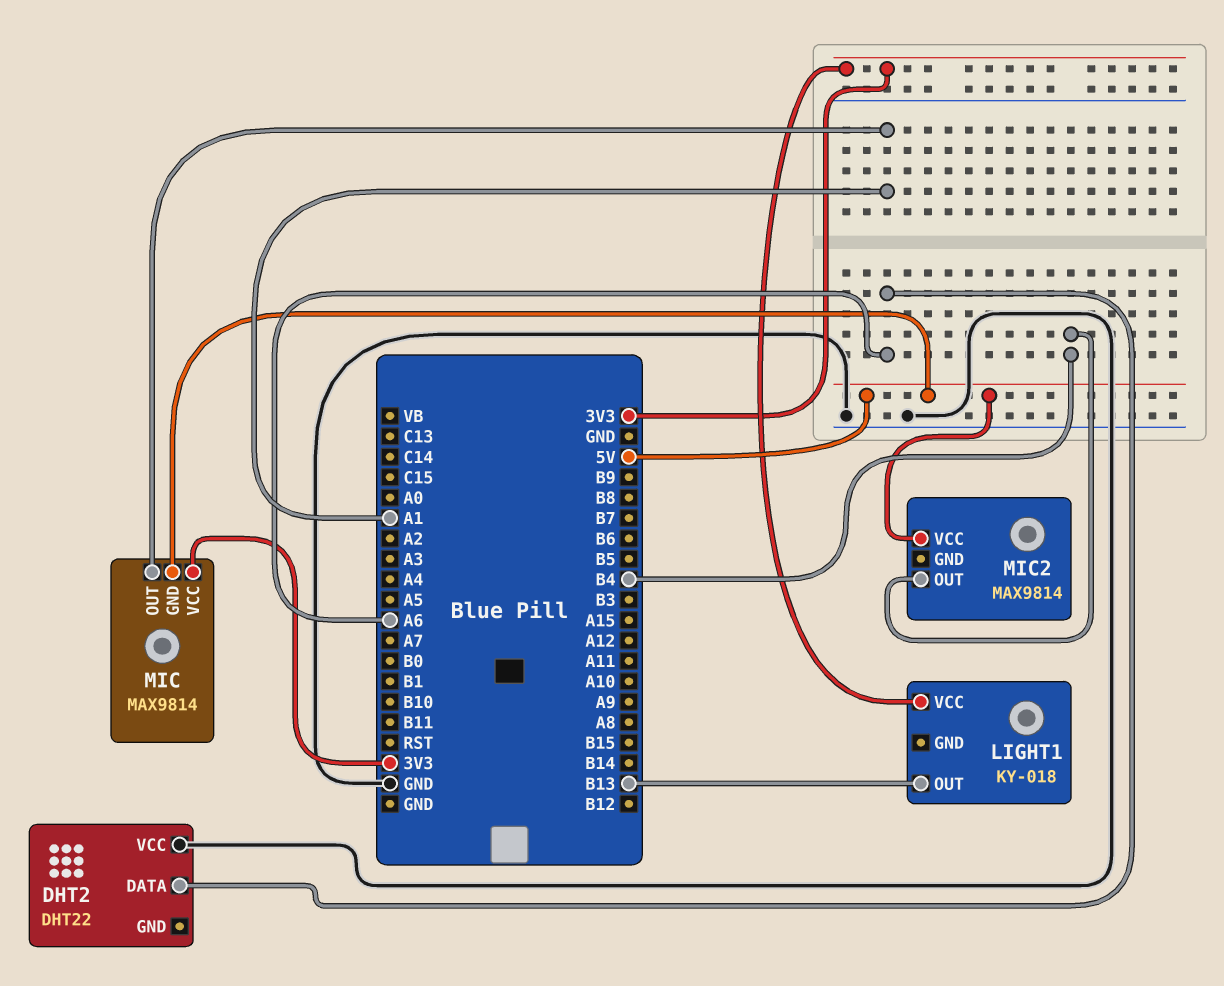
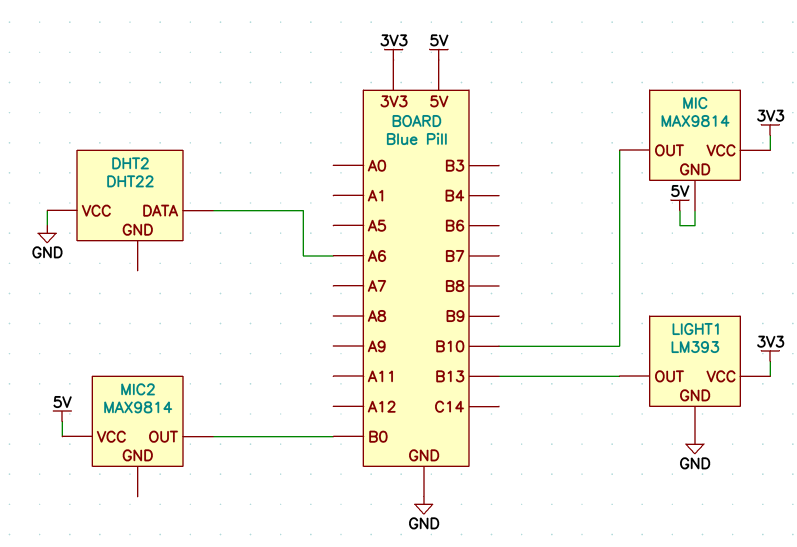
LIGHT1: KY-018 -> LM393
LIGHT1 pin GND: none -> GND
MIC pin OUT: A1 -> B10
MIC2 pin OUT: B4 -> B0

